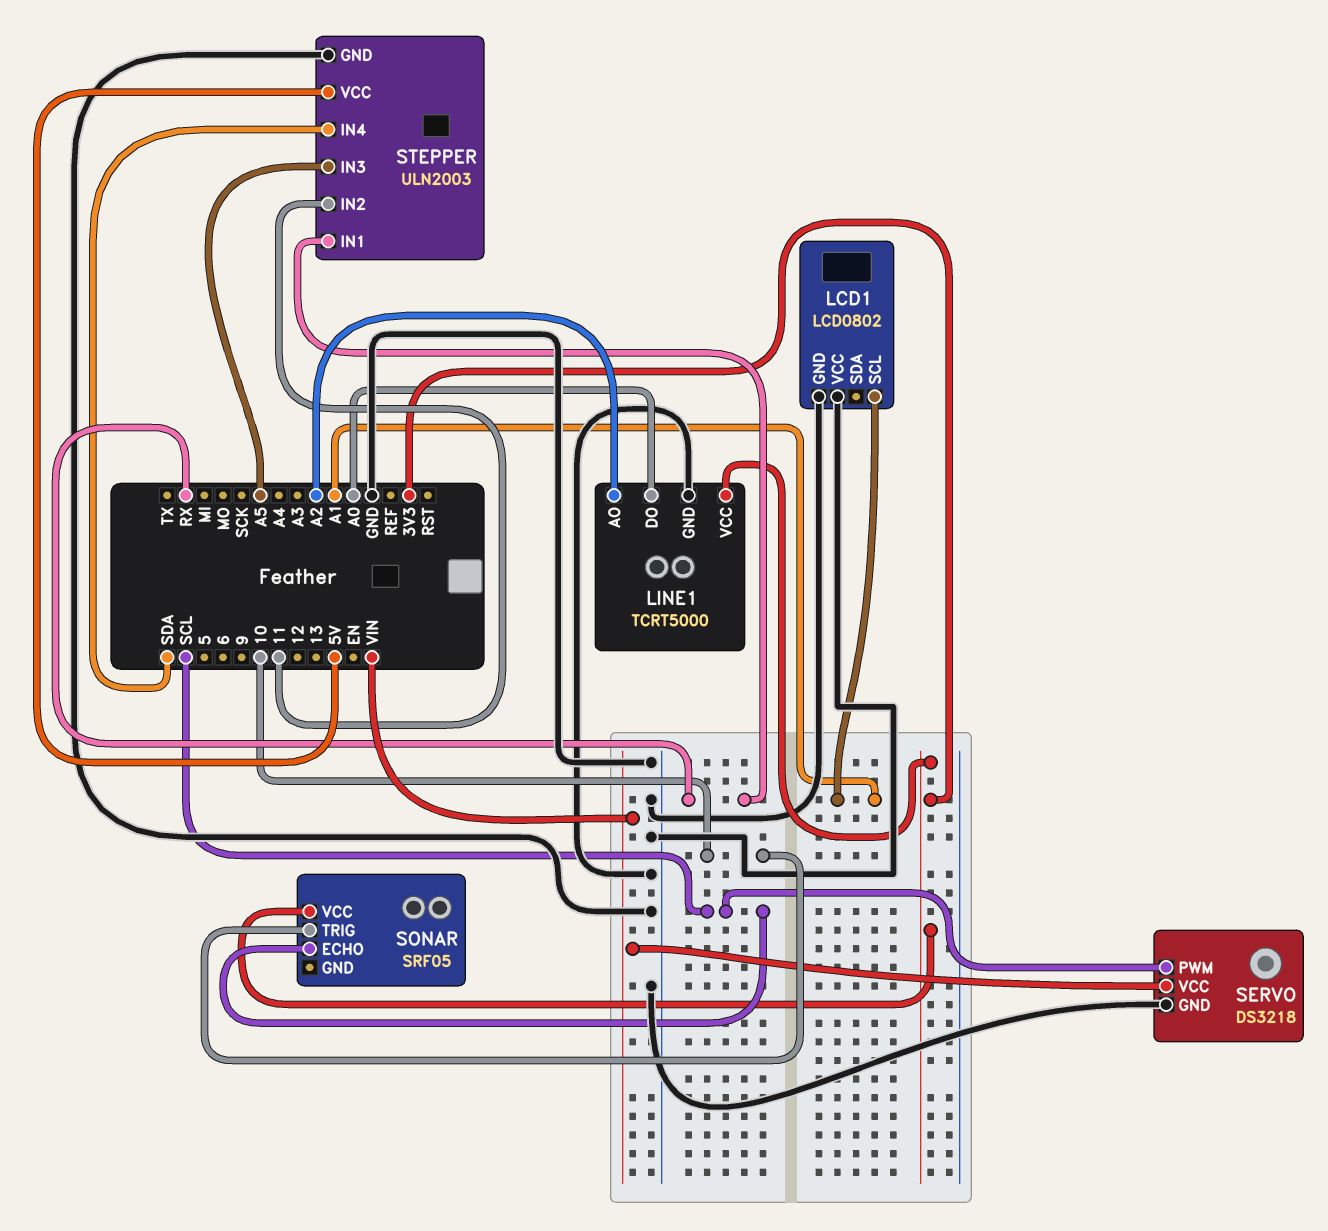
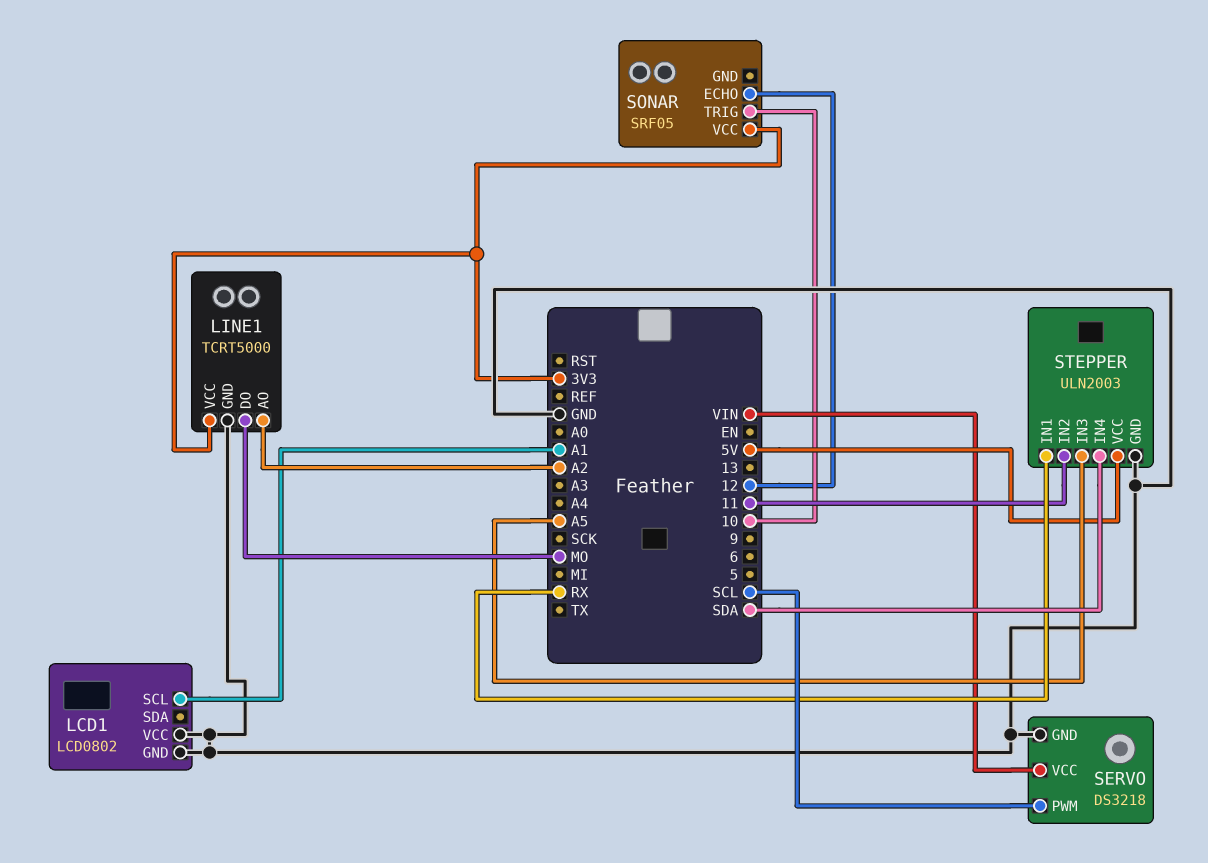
LINE1 pin DO: A0 -> MO
SONAR pin ECHO: SCL -> 12

